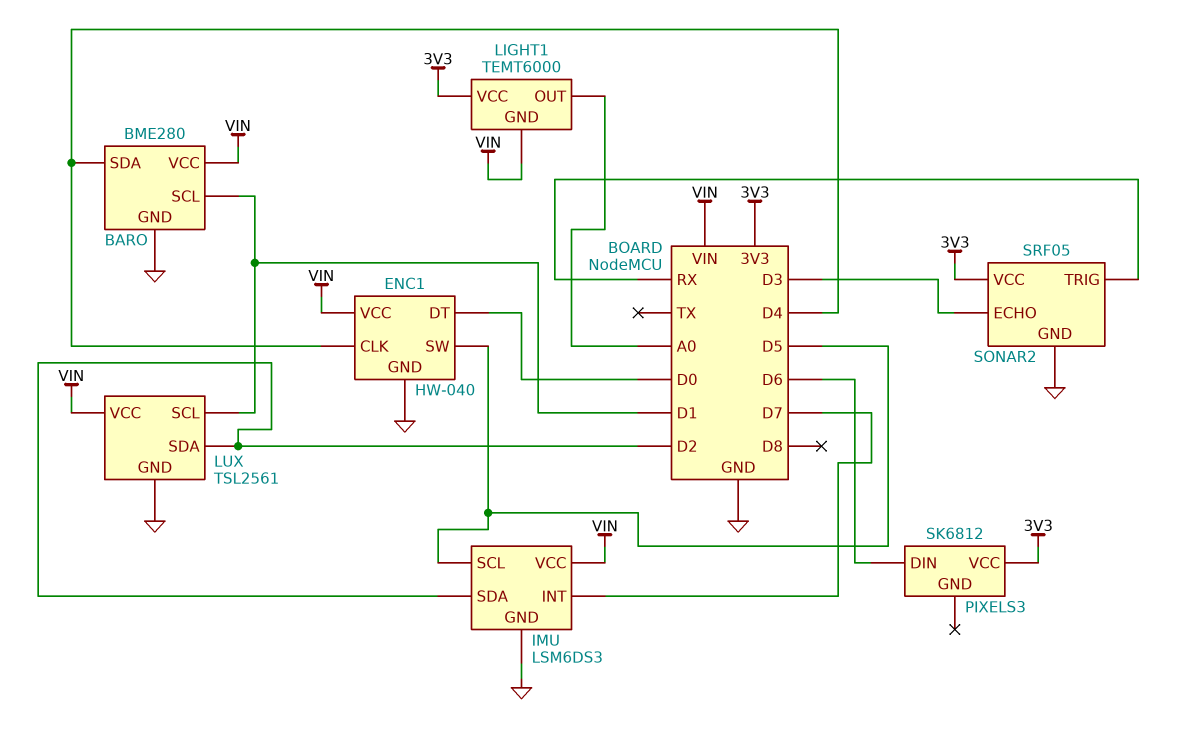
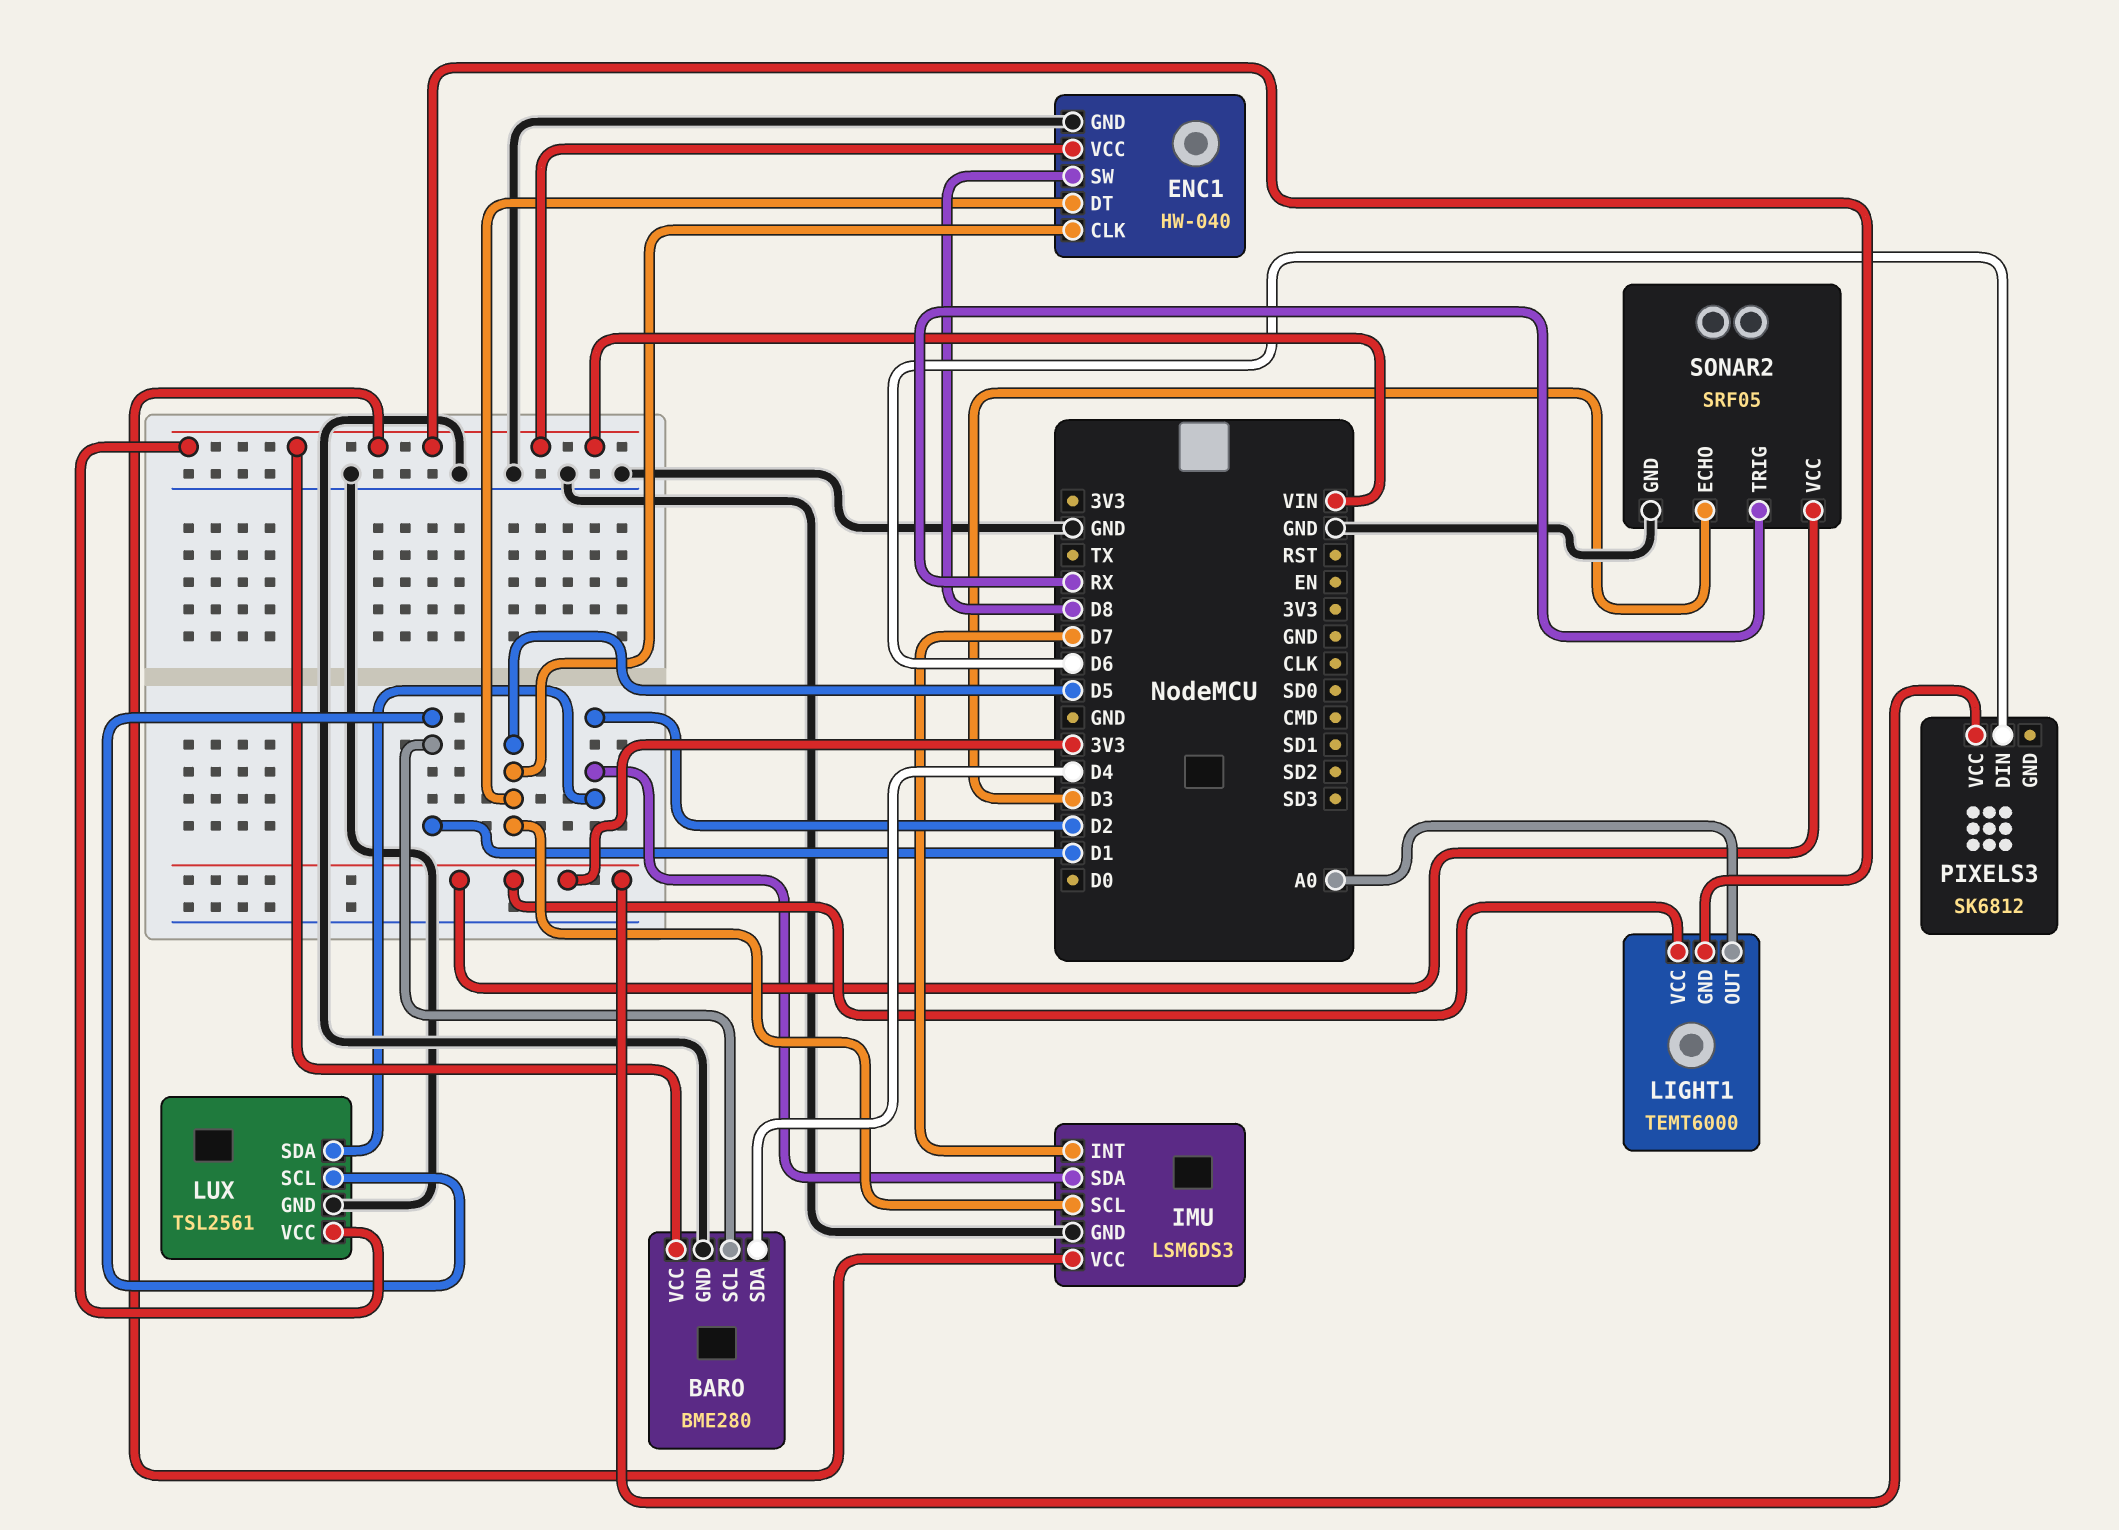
ENC1 pin CLK: D4 -> D5
ENC1 pin DT: D0 -> D5
ENC1 pin SW: D5 -> D8

